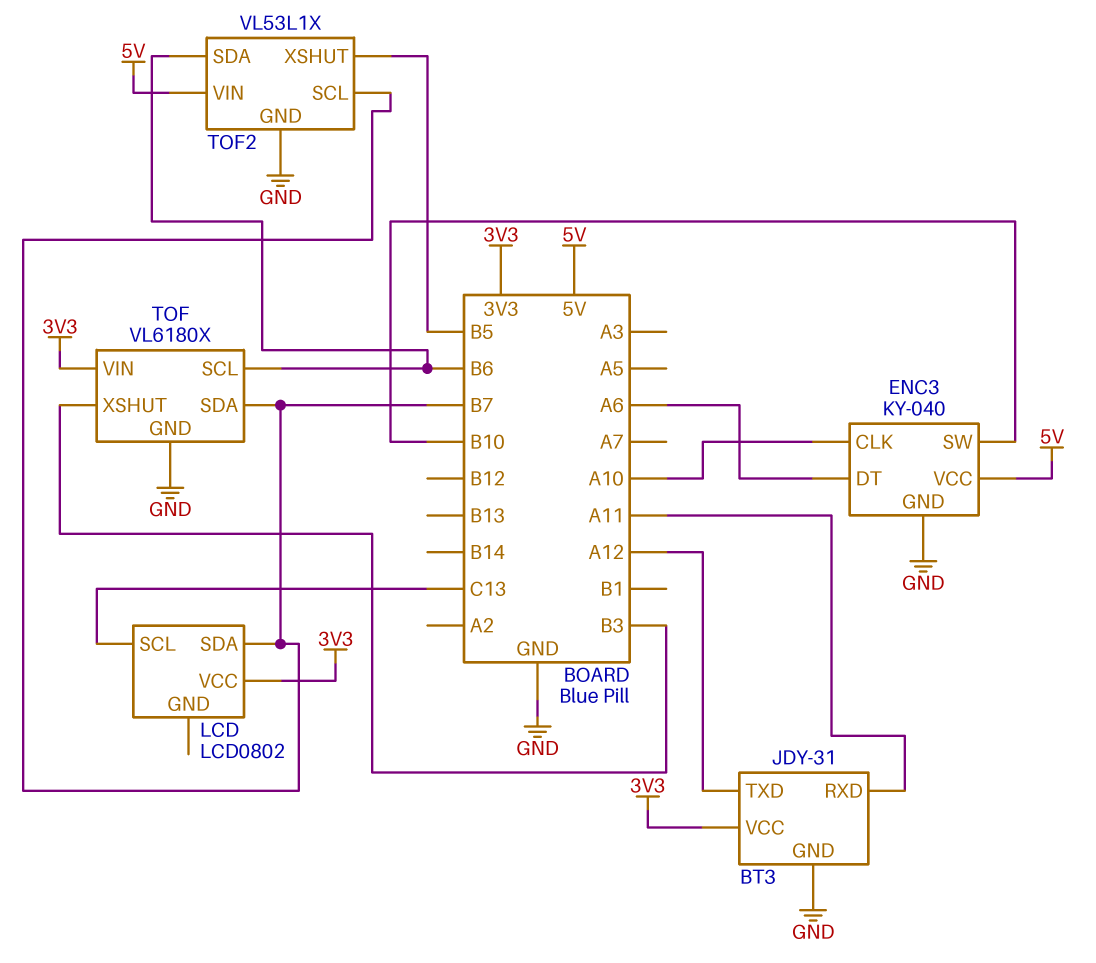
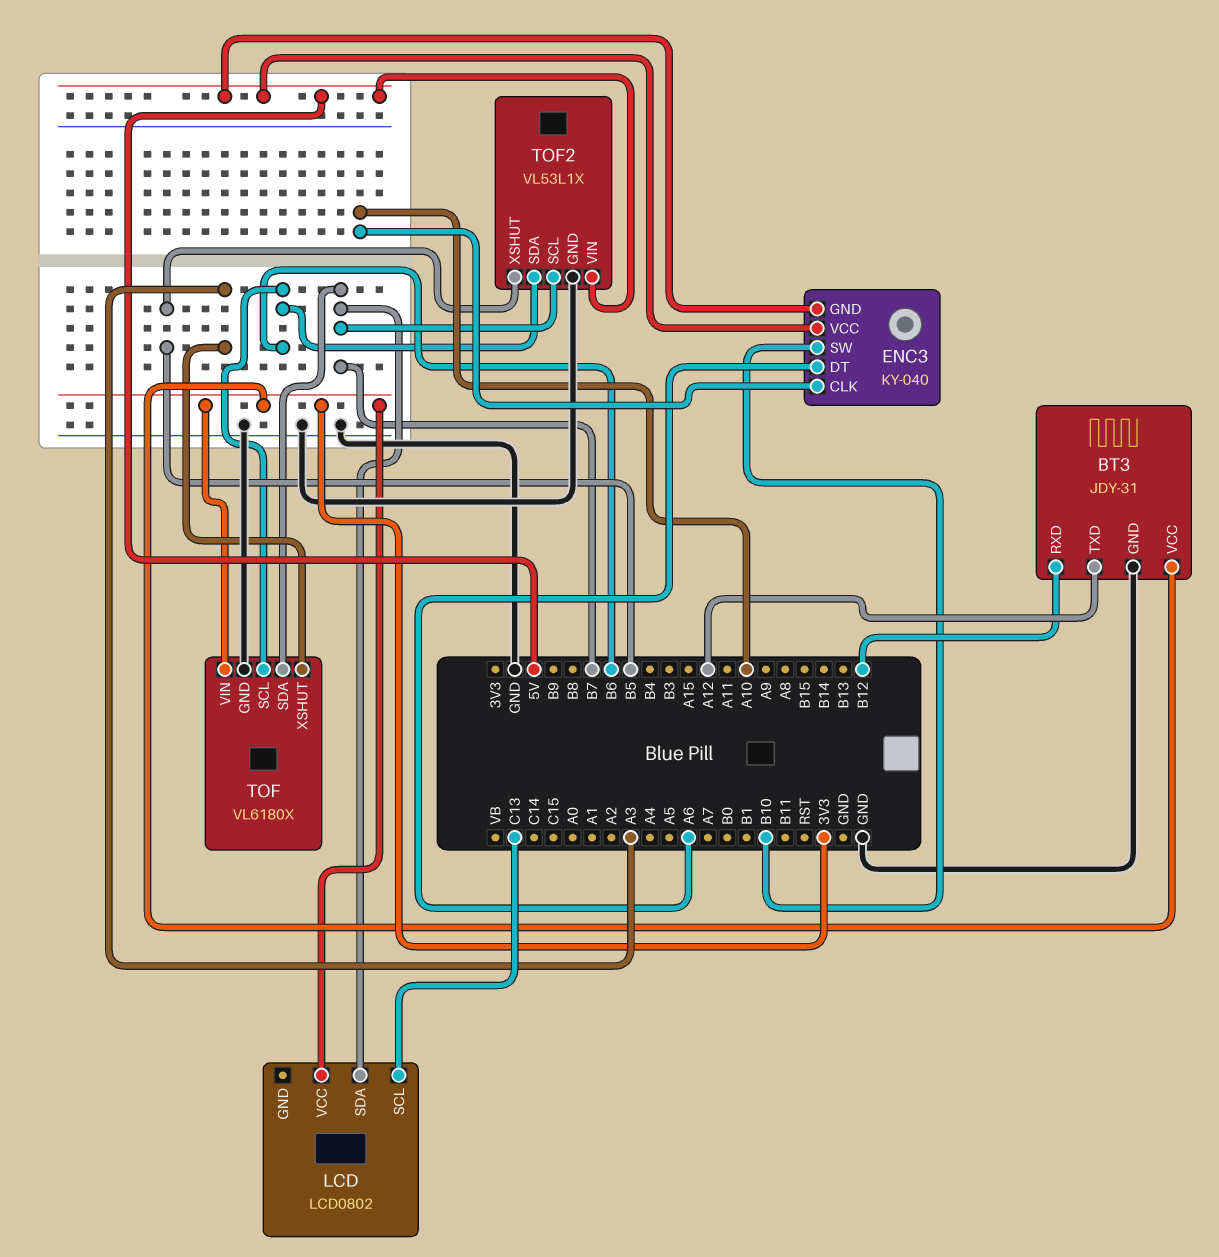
BT3 pin RXD: A11 -> B12
ENC3 pin GND: GND -> 5V
TOF pin XSHUT: B3 -> A3

